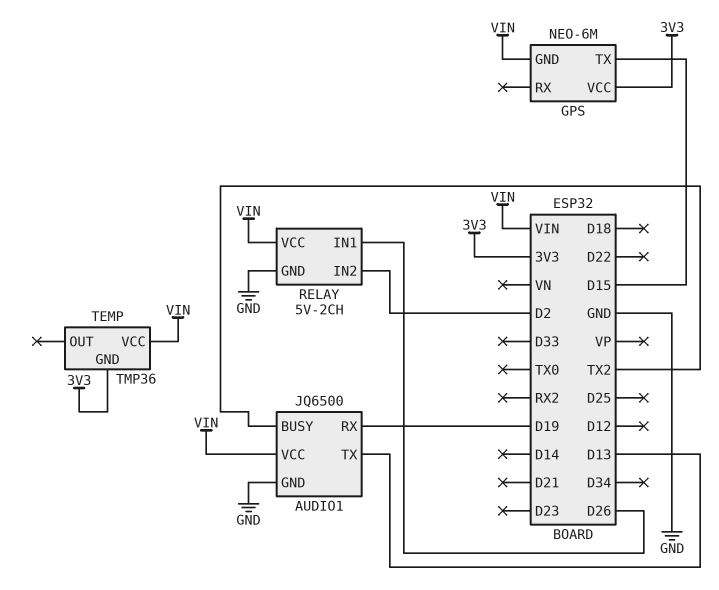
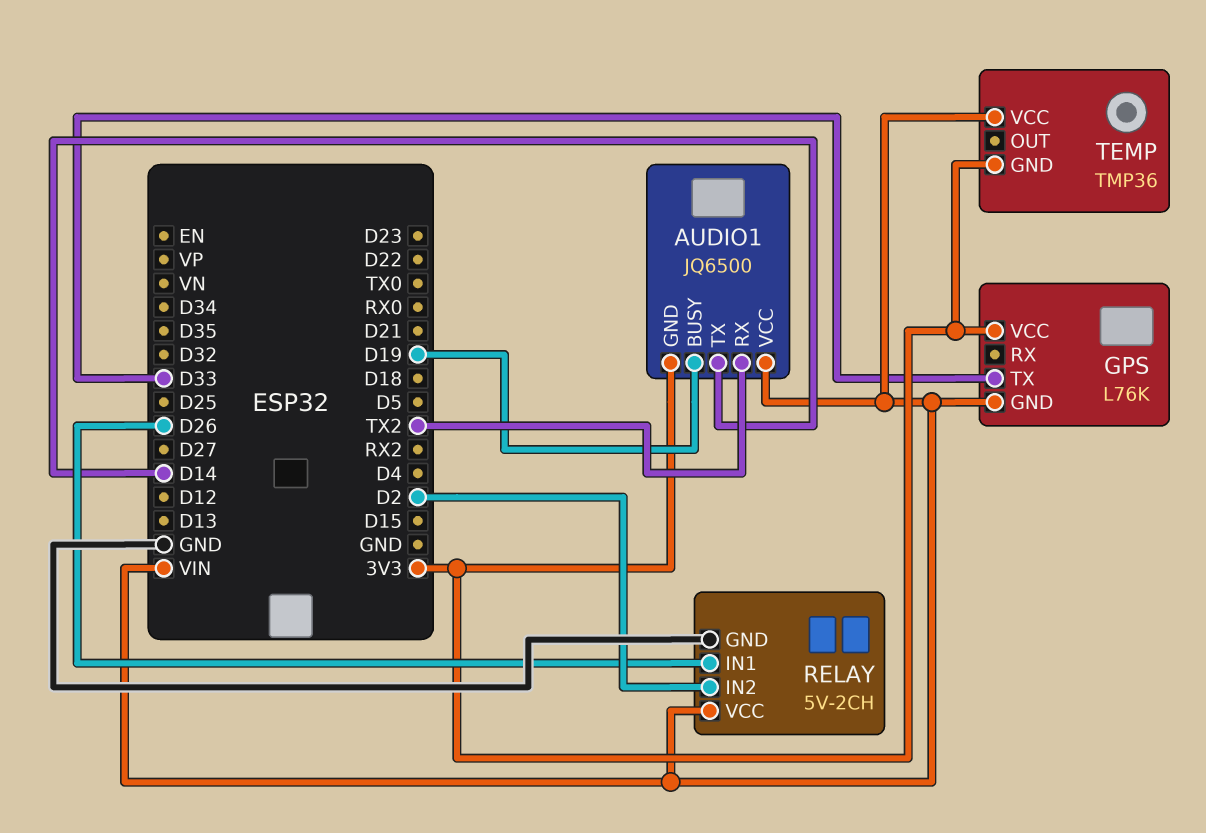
AUDIO1 pin BUSY: TX2 -> D19
AUDIO1 pin GND: GND -> 3V3
AUDIO1 pin RX: D19 -> TX2
AUDIO1 pin TX: D13 -> D14
GPS: NEO-6M -> L76K
GPS pin TX: D15 -> D33

